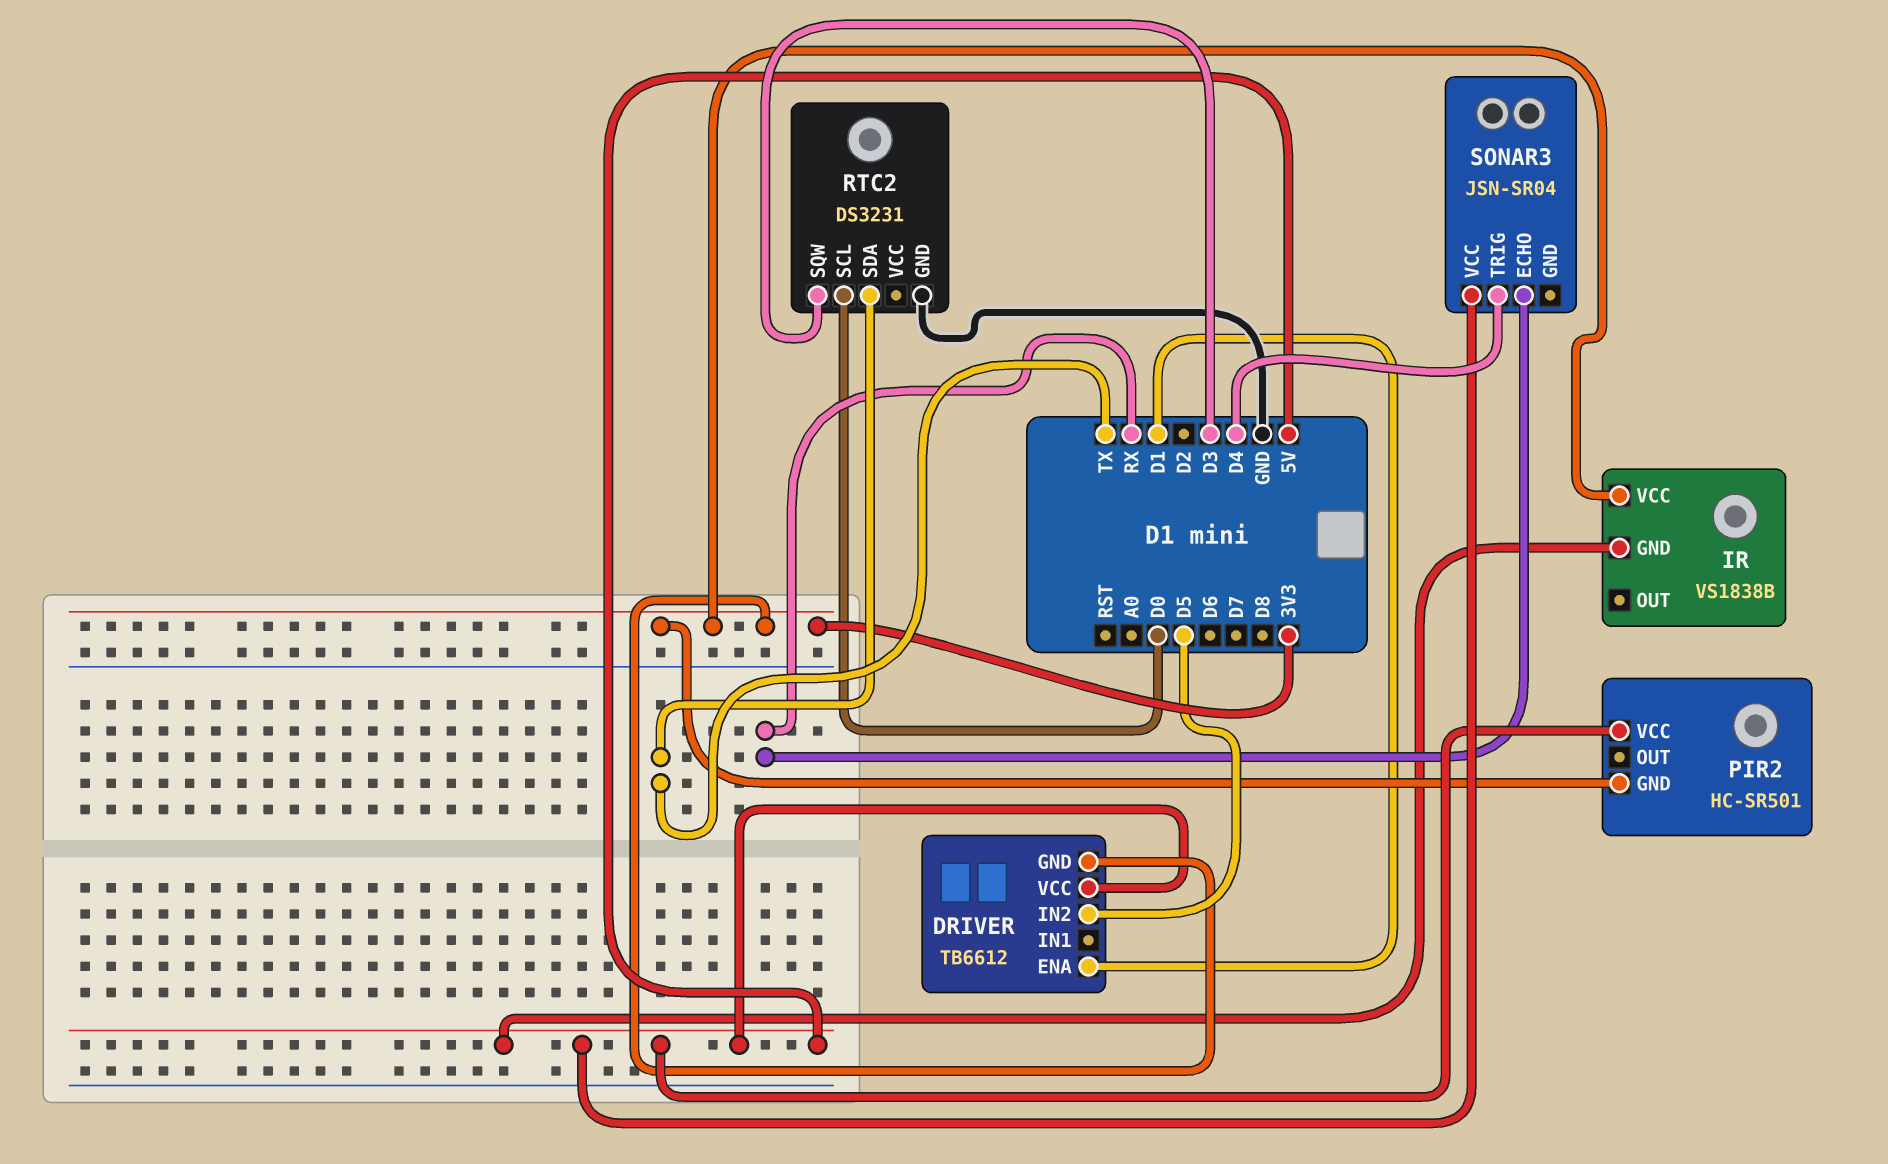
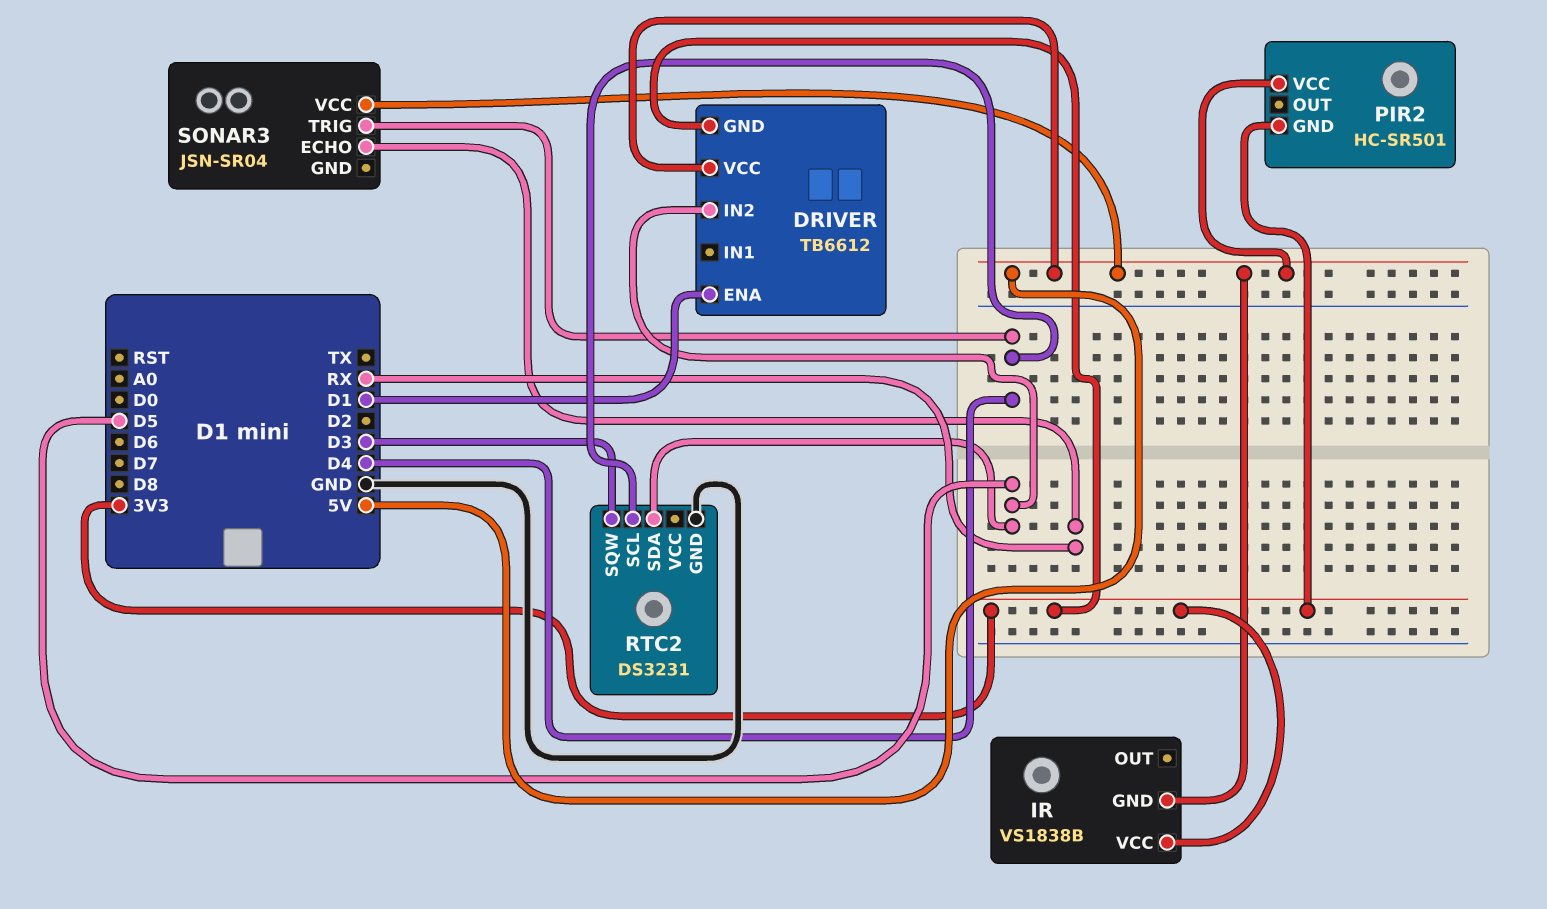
RTC2 pin SCL: D0 -> D4
RTC2 pin SDA: TX -> D5

